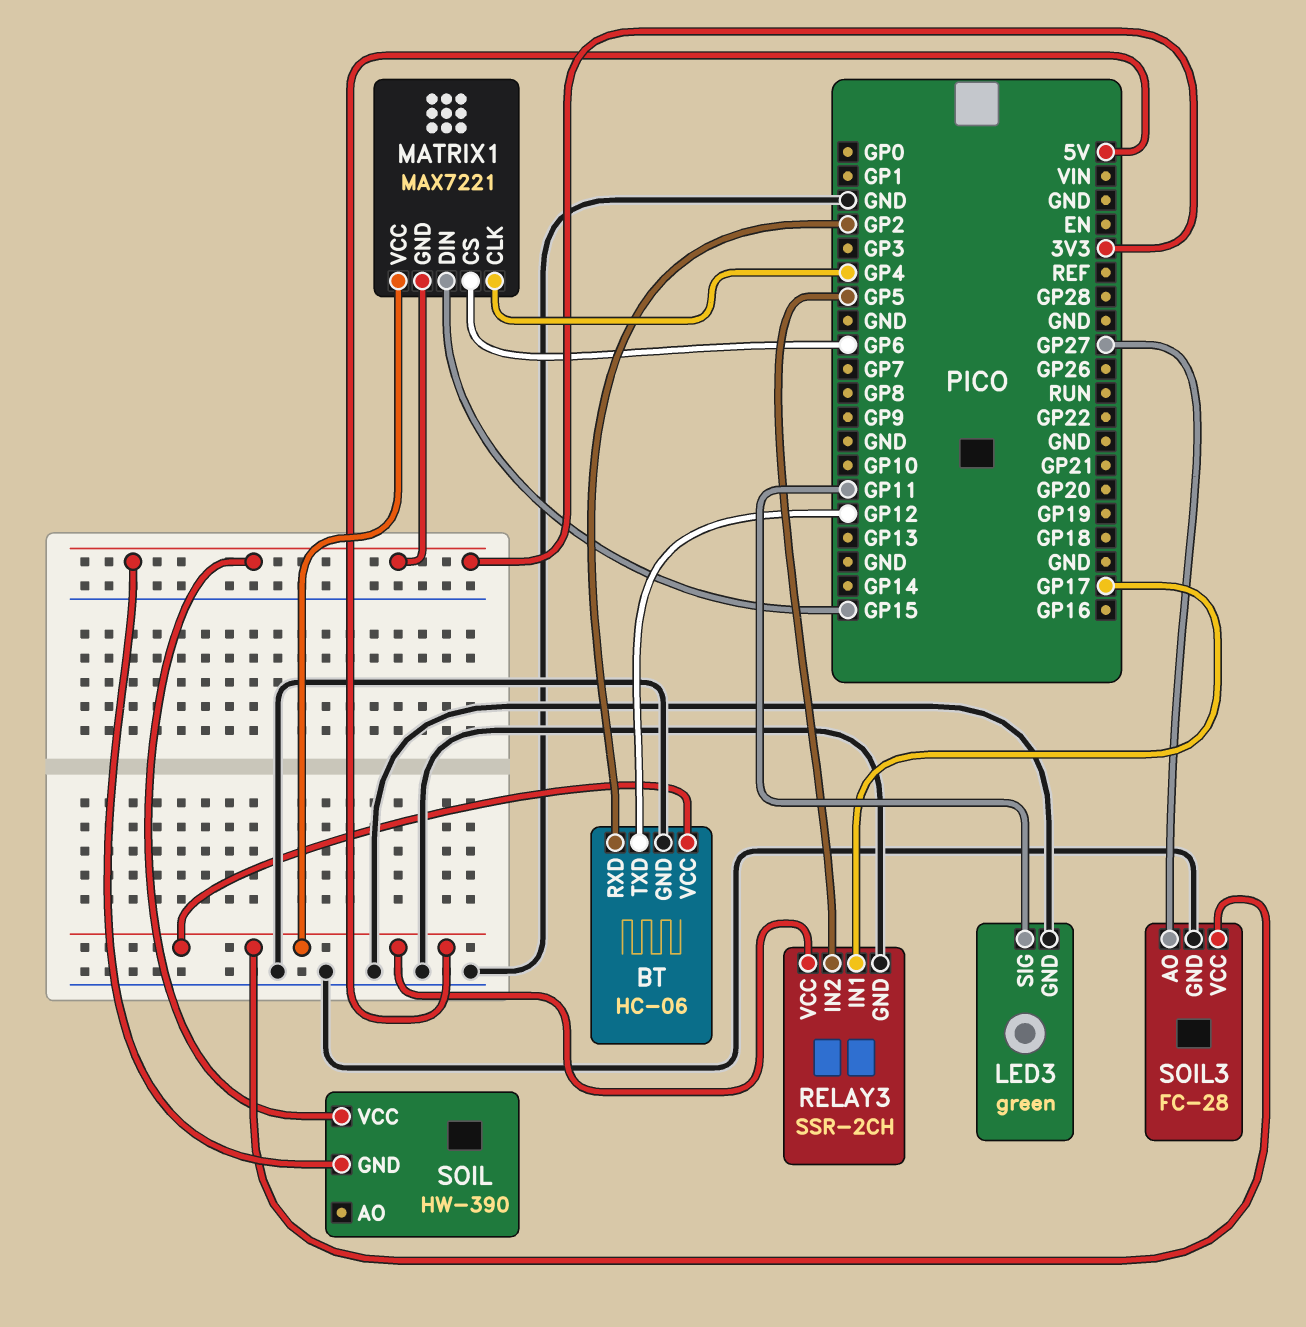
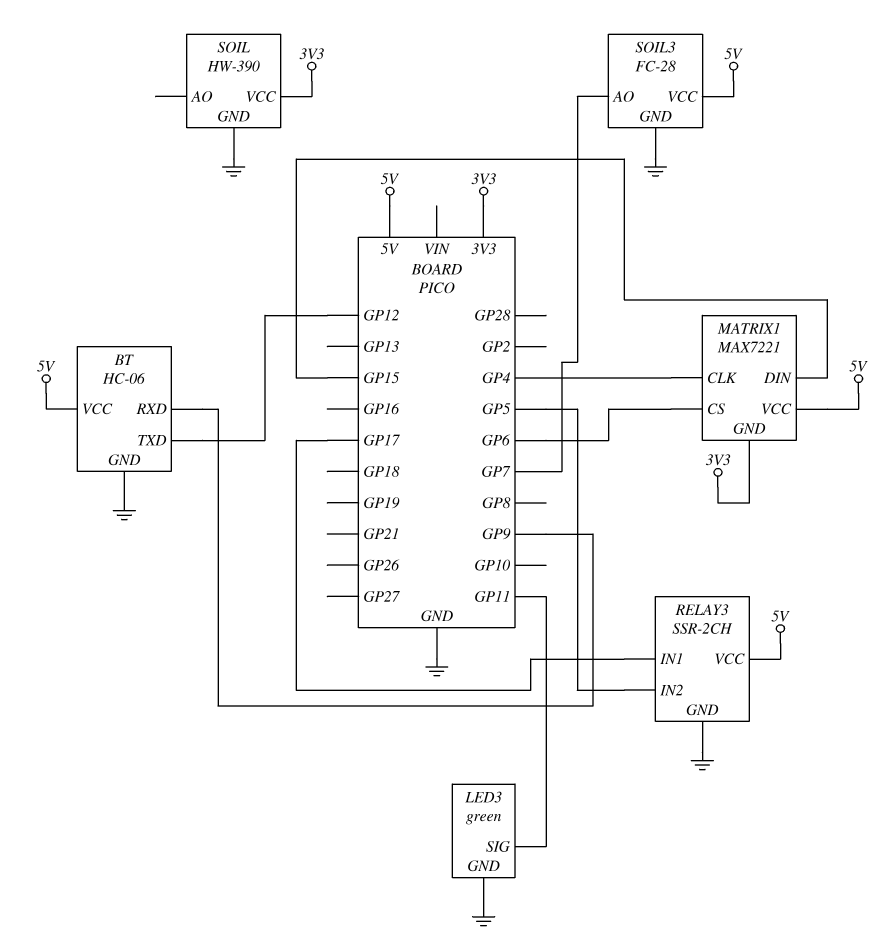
BT pin RXD: GP2 -> GP9
SOIL pin GND: 3V3 -> GND
SOIL3 pin AO: GP27 -> GP7

